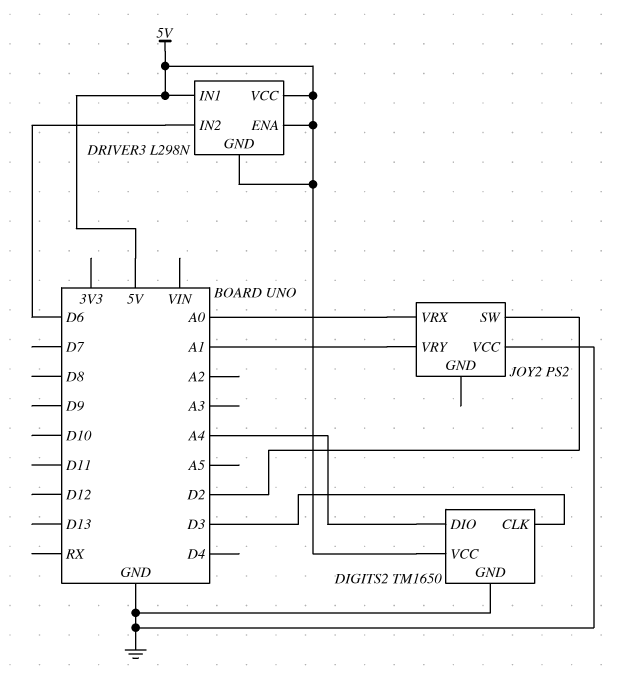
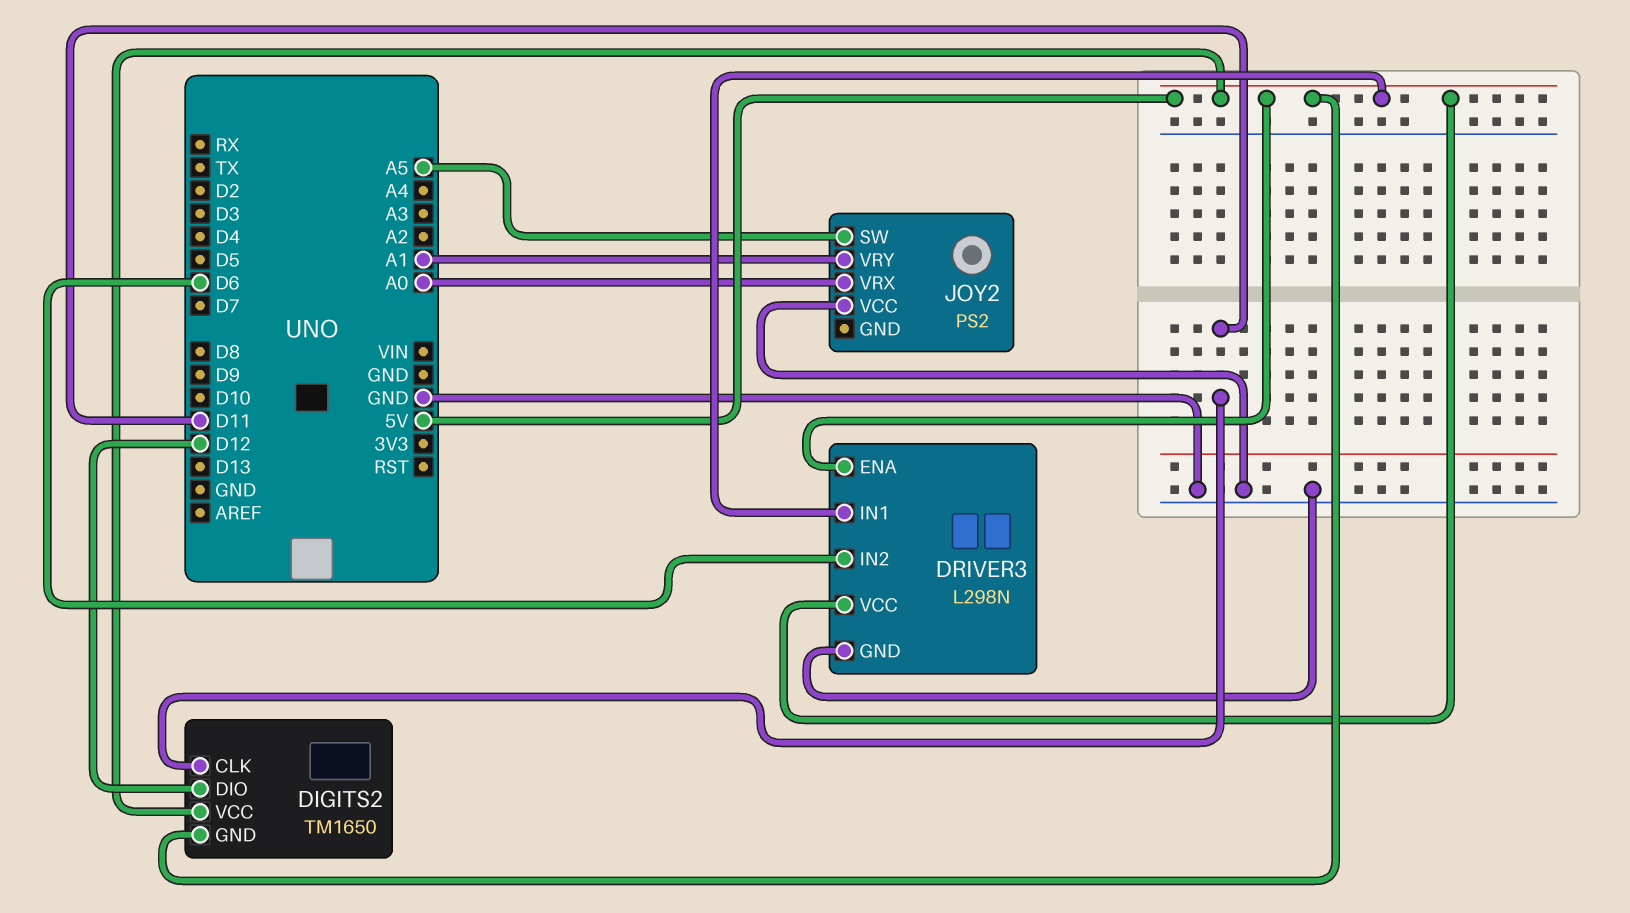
DIGITS2 pin CLK: D3 -> D11
DIGITS2 pin DIO: A4 -> D12
DIGITS2 pin GND: GND -> 5V
DRIVER3 pin GND: 5V -> GND
JOY2 pin SW: D2 -> A5

